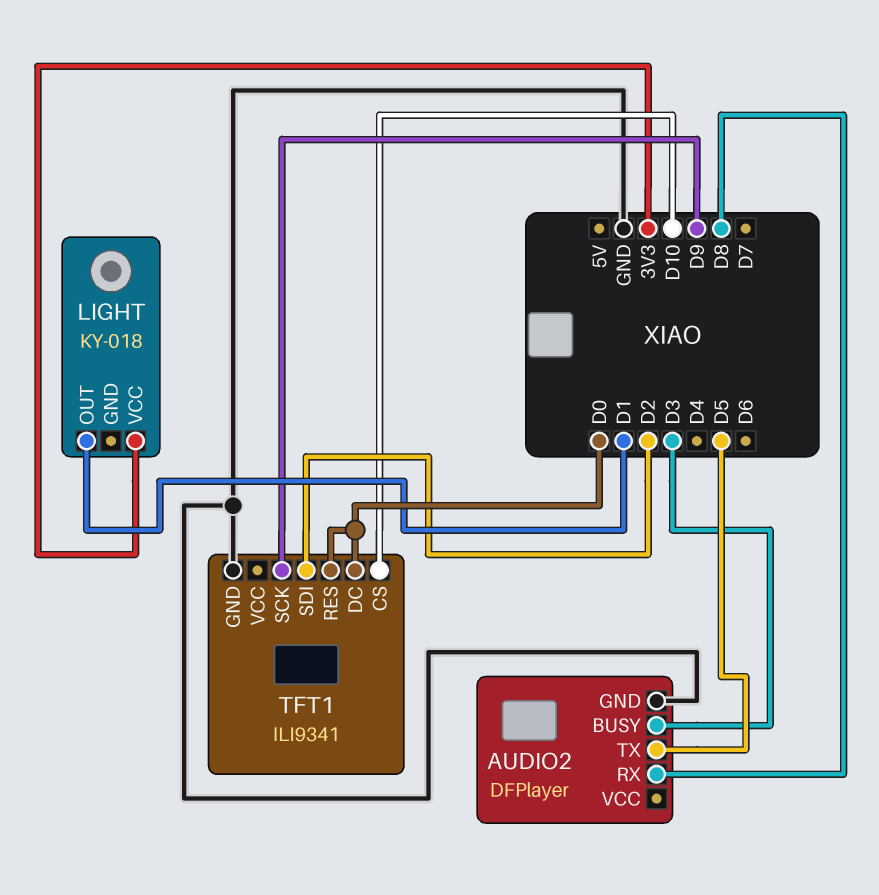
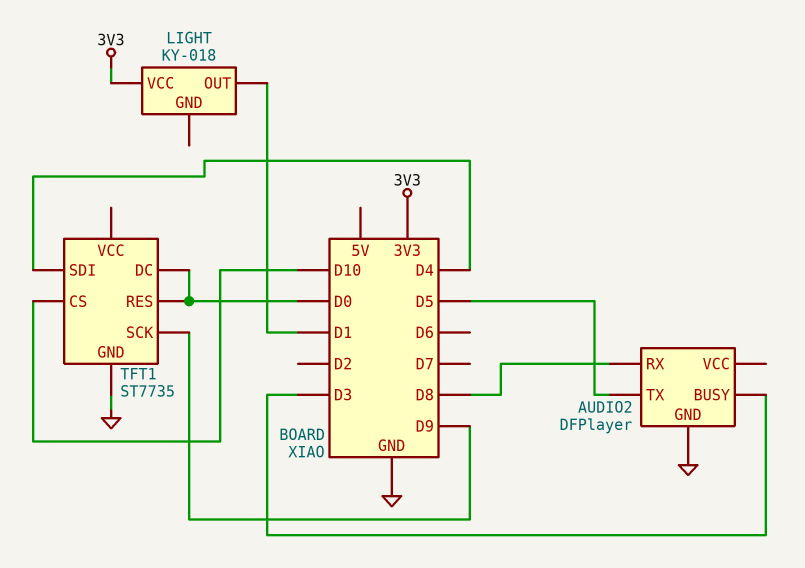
TFT1: ILI9341 -> ST7735
TFT1 pin SDI: D2 -> D4

